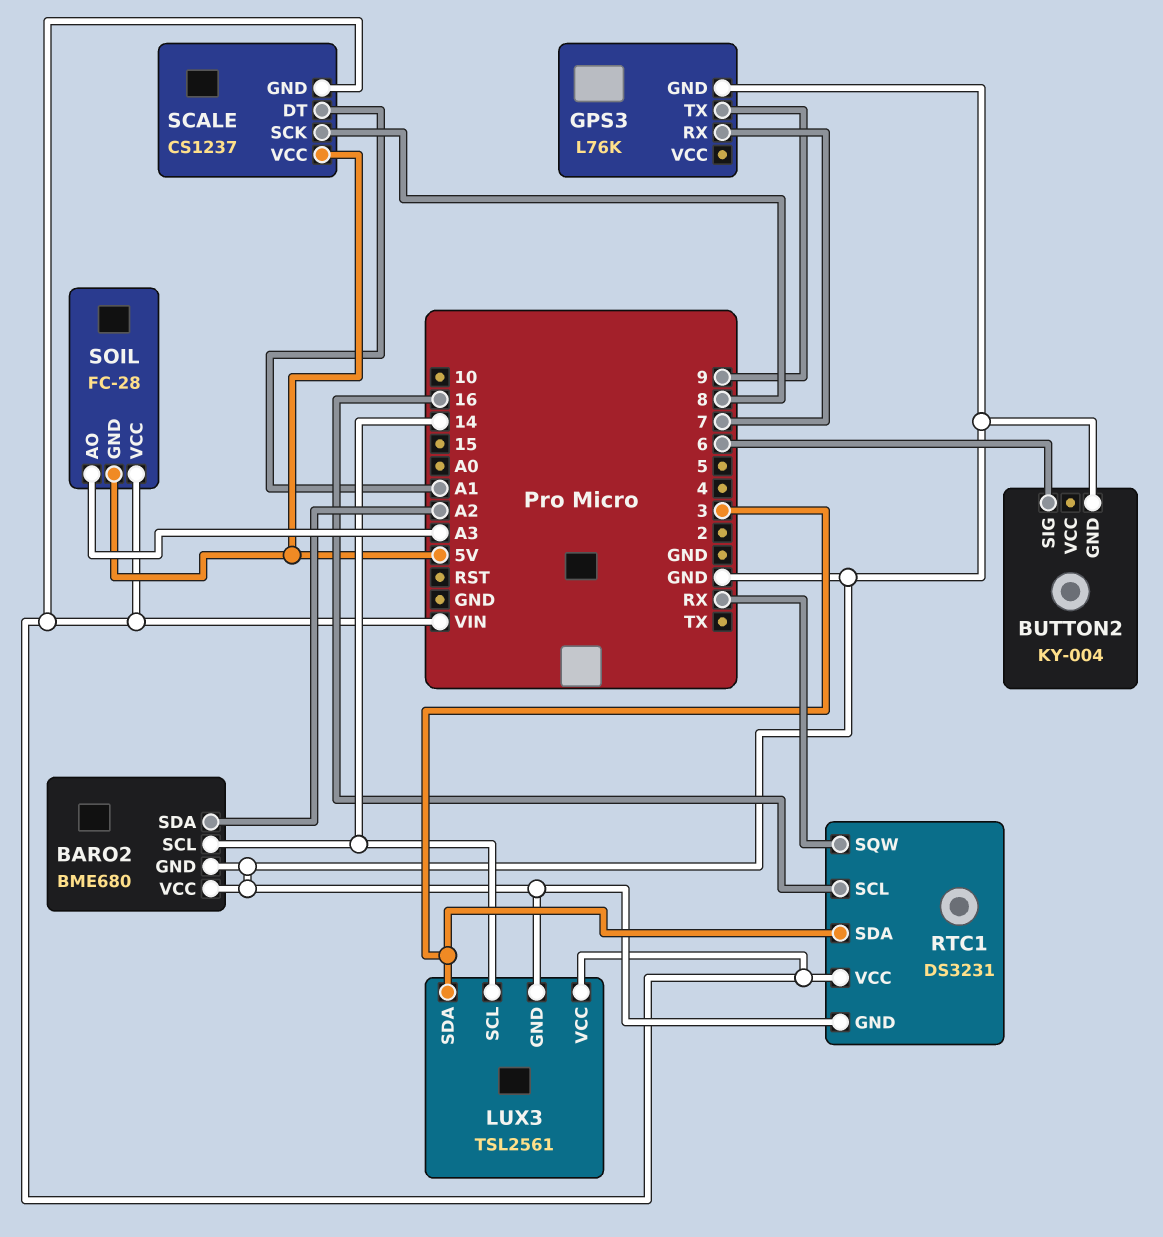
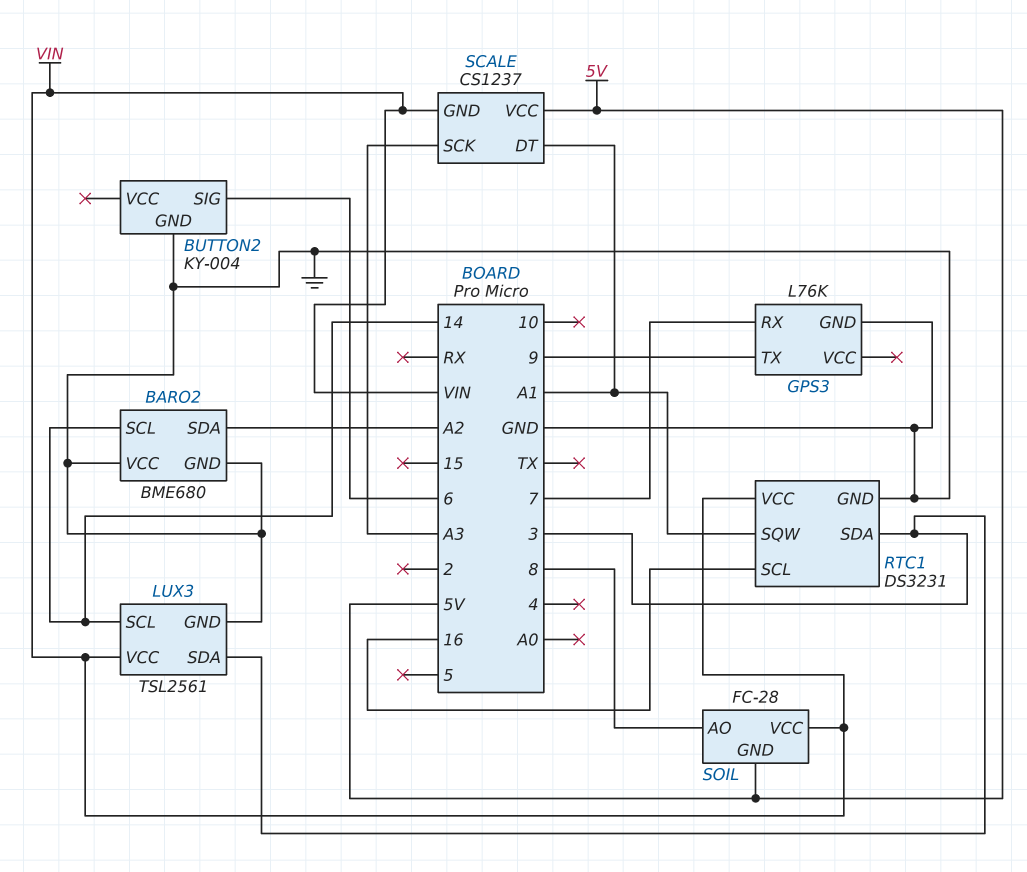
RTC1 pin SQW: RX -> A1
SCALE pin SCK: 8 -> A3
SOIL pin AO: A3 -> 8

